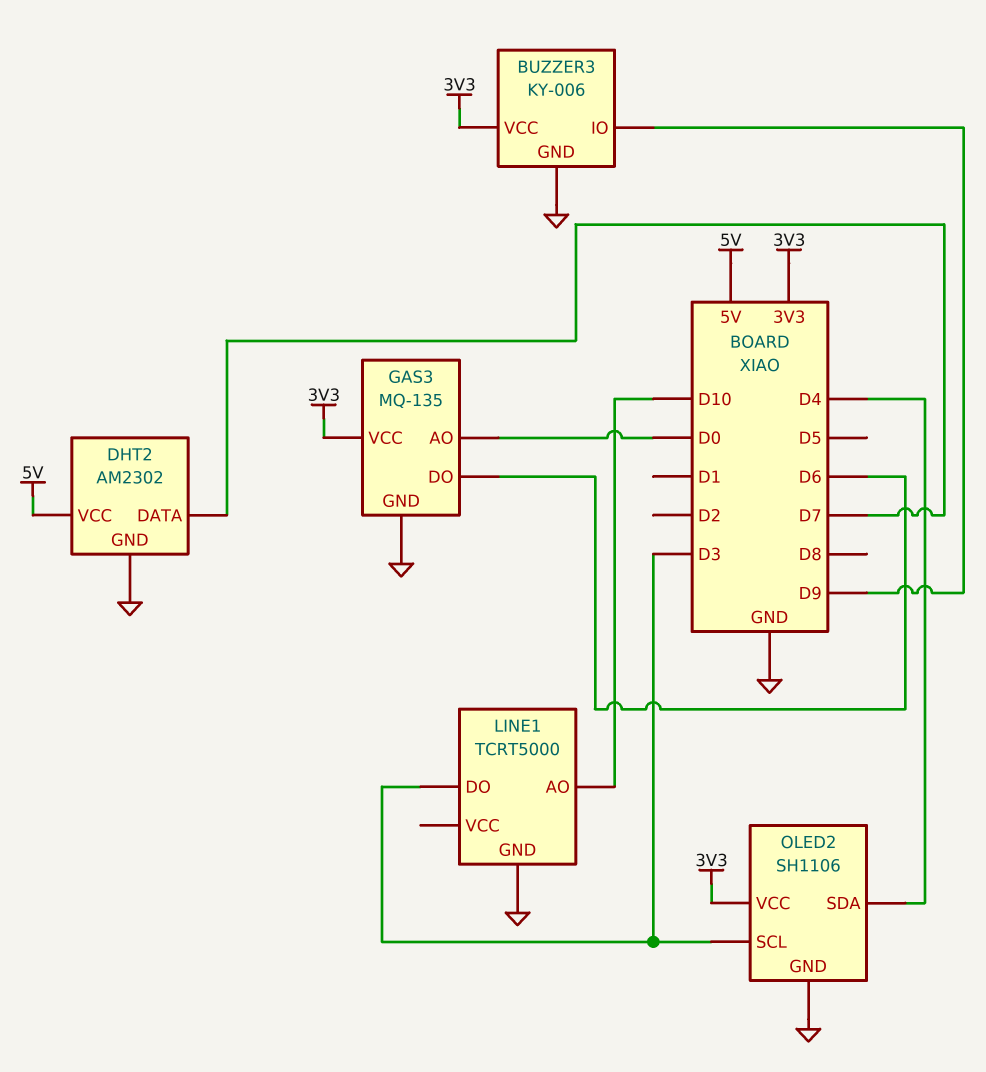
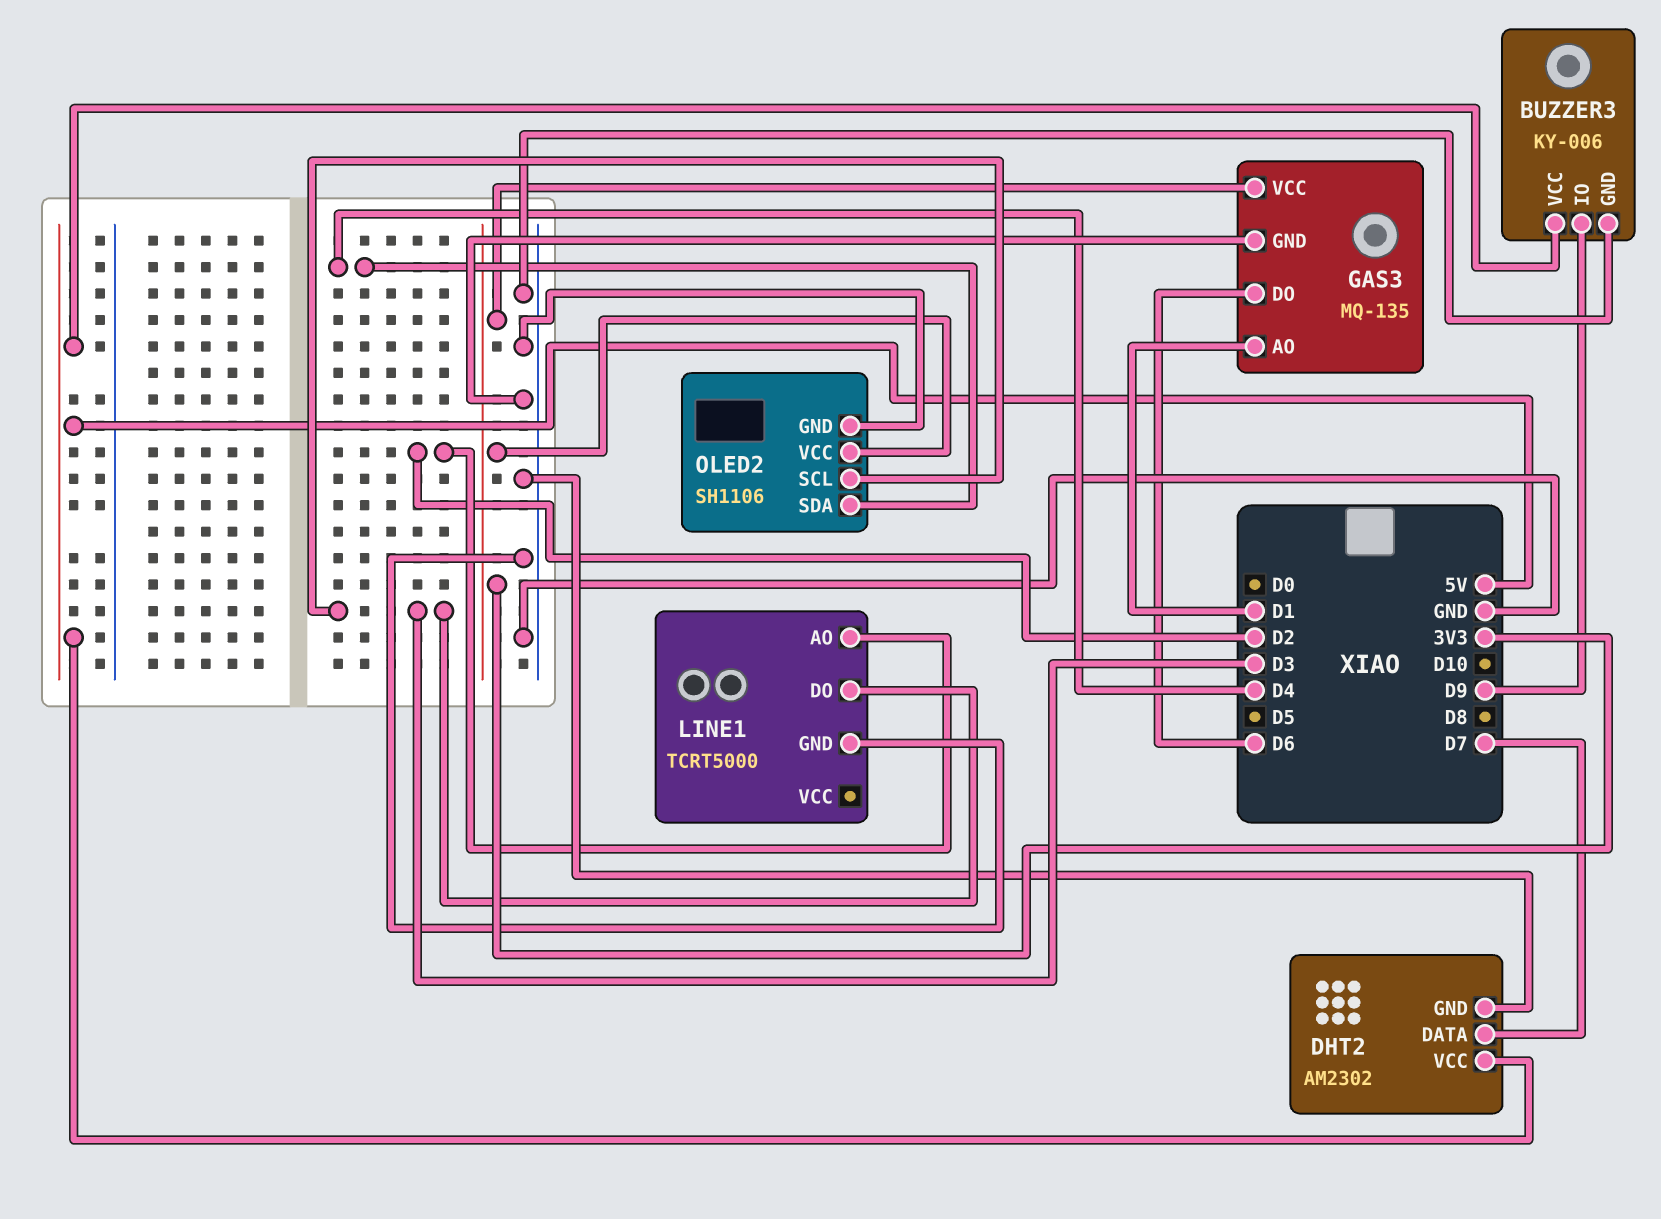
BUZZER3 pin VCC: 3V3 -> 5V
GAS3 pin AO: D0 -> D1
LINE1 pin AO: D10 -> D2

